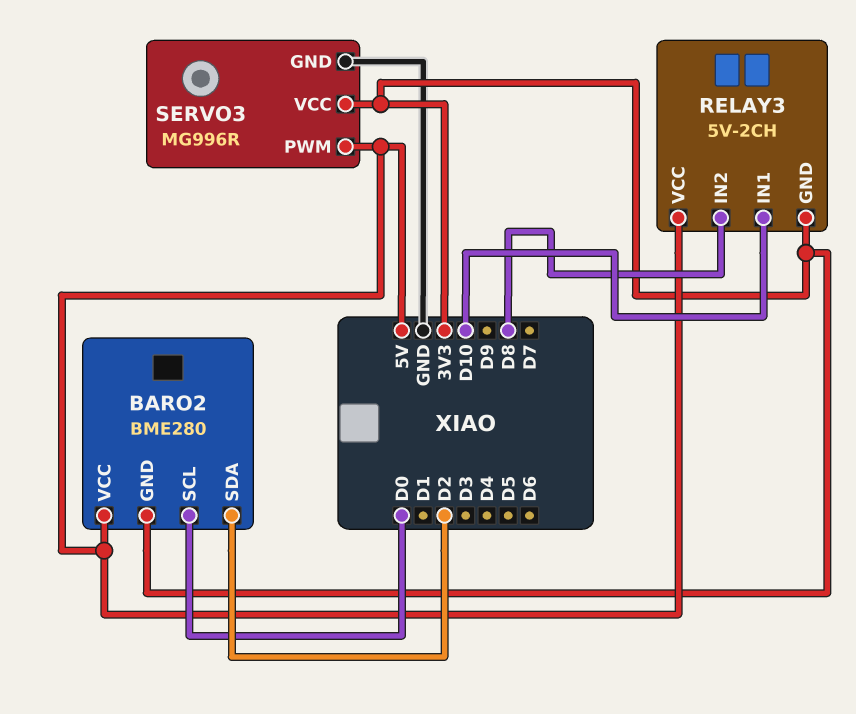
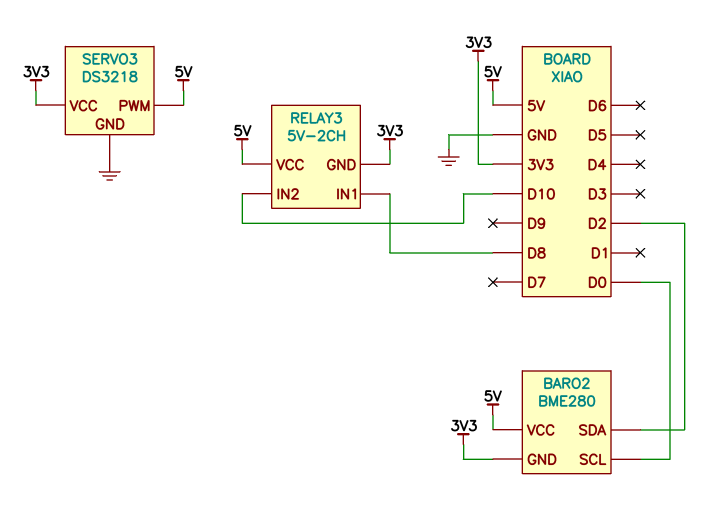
RELAY3 pin IN1: D10 -> D8
RELAY3 pin IN2: D8 -> D10
SERVO3: MG996R -> DS3218

